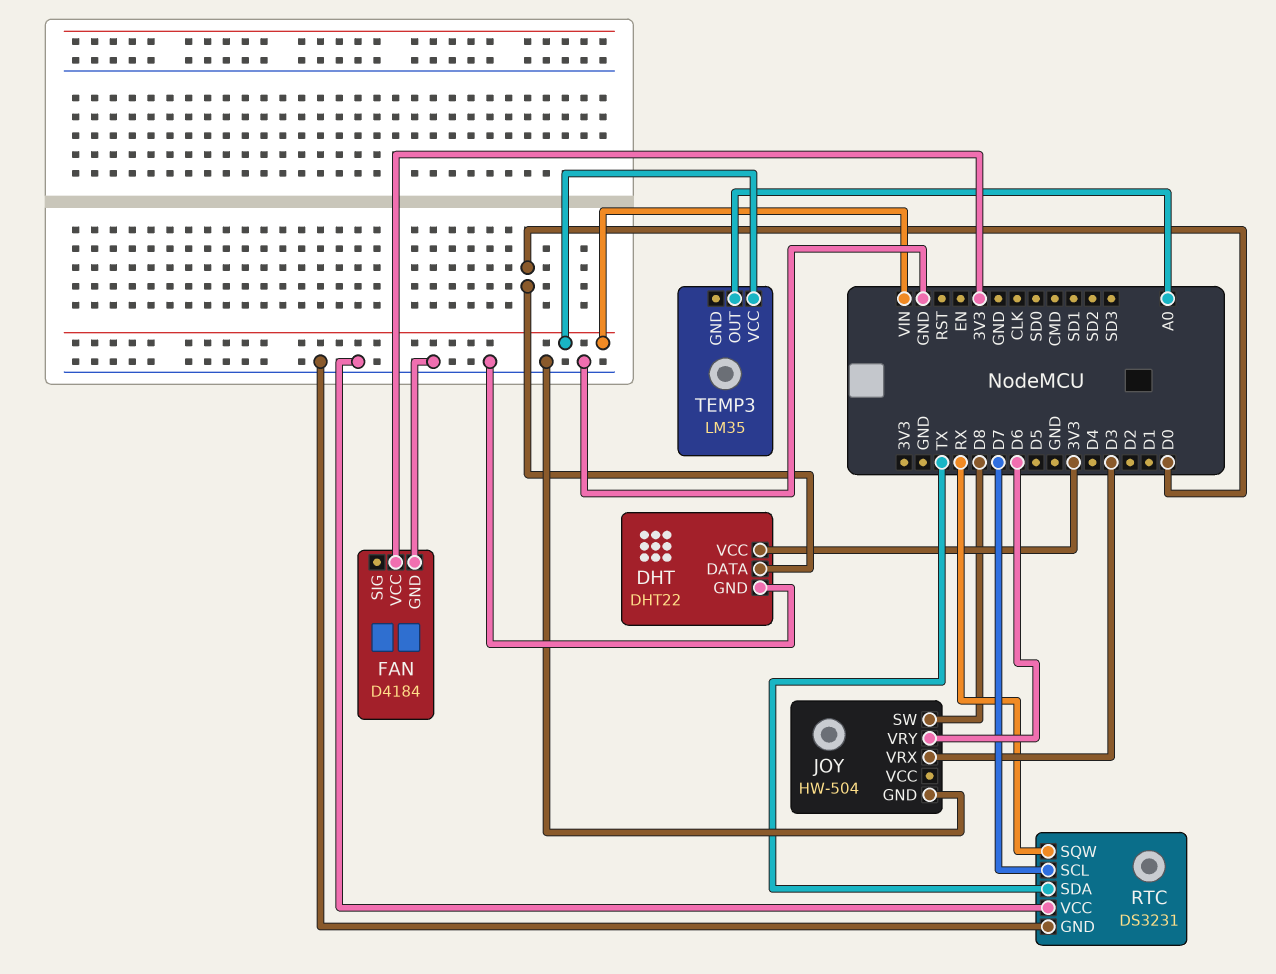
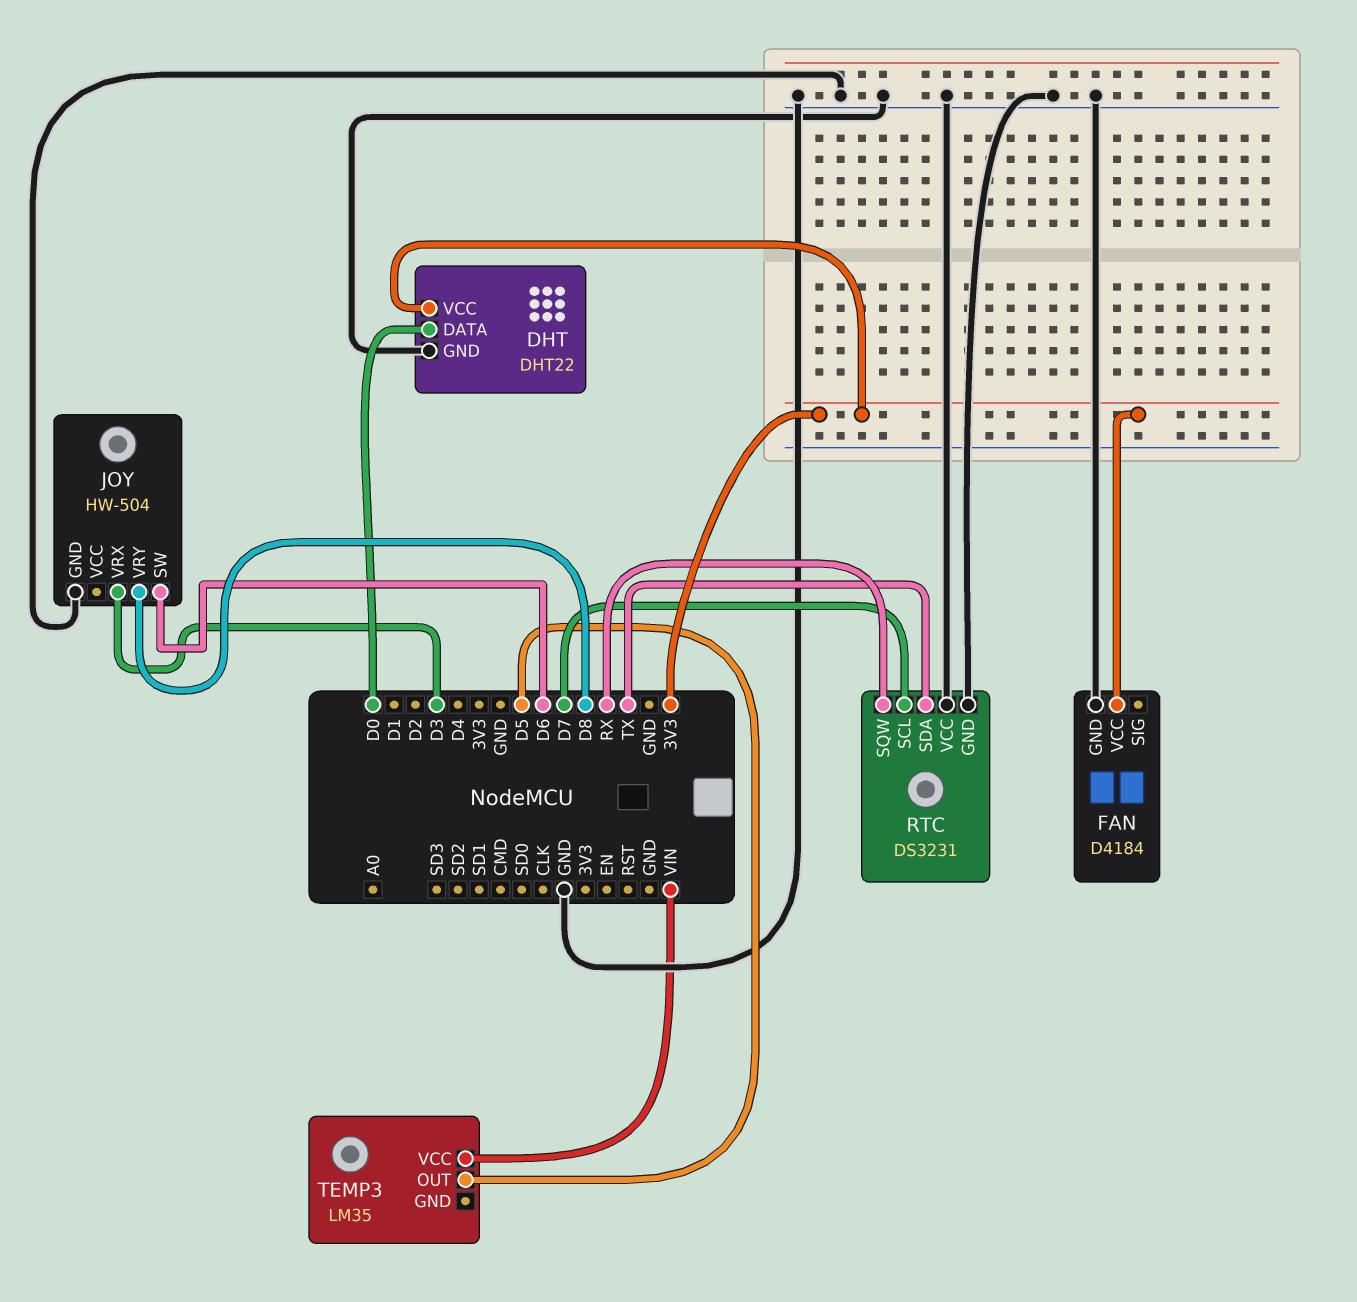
JOY pin SW: D8 -> D6
JOY pin VRY: D6 -> D8
TEMP3 pin OUT: A0 -> D5

